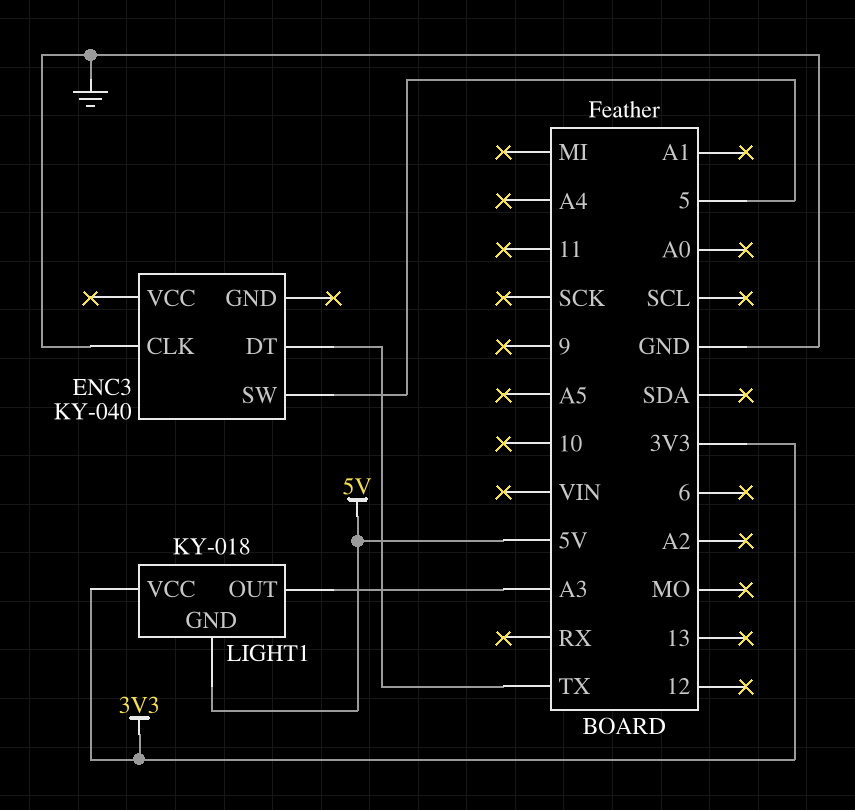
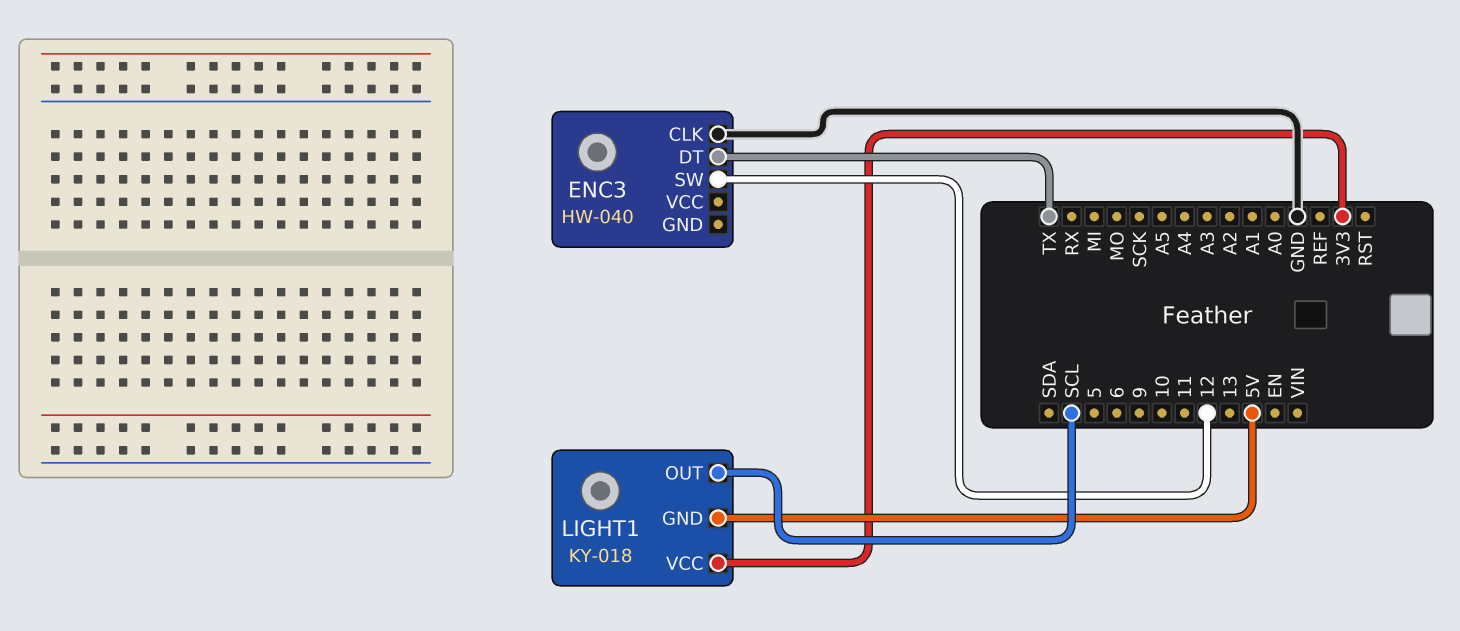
ENC3: KY-040 -> HW-040
ENC3 pin SW: 5 -> 12
LIGHT1 pin OUT: A3 -> SCL

